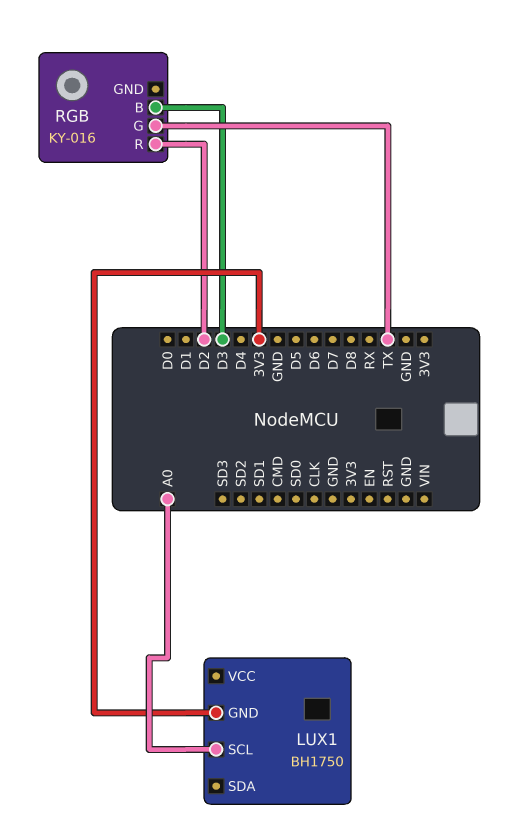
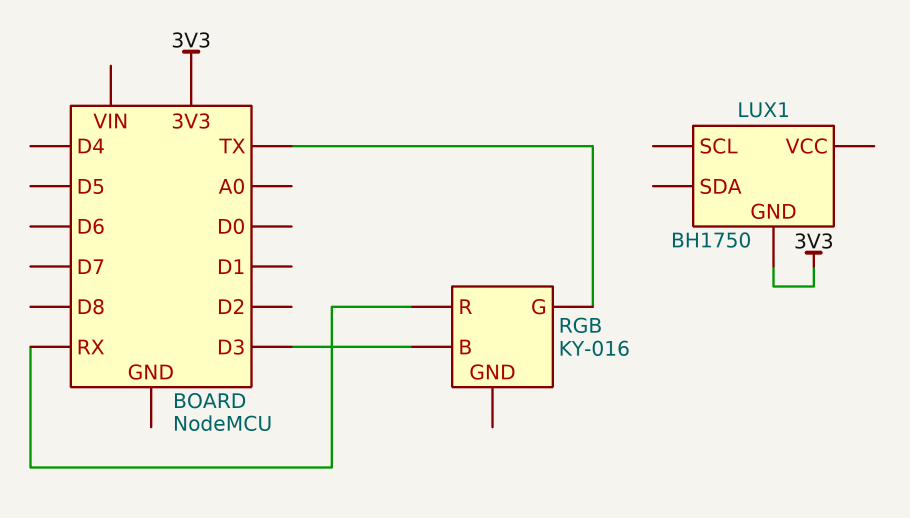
LUX1 pin SCL: A0 -> none
RGB pin R: D2 -> RX

